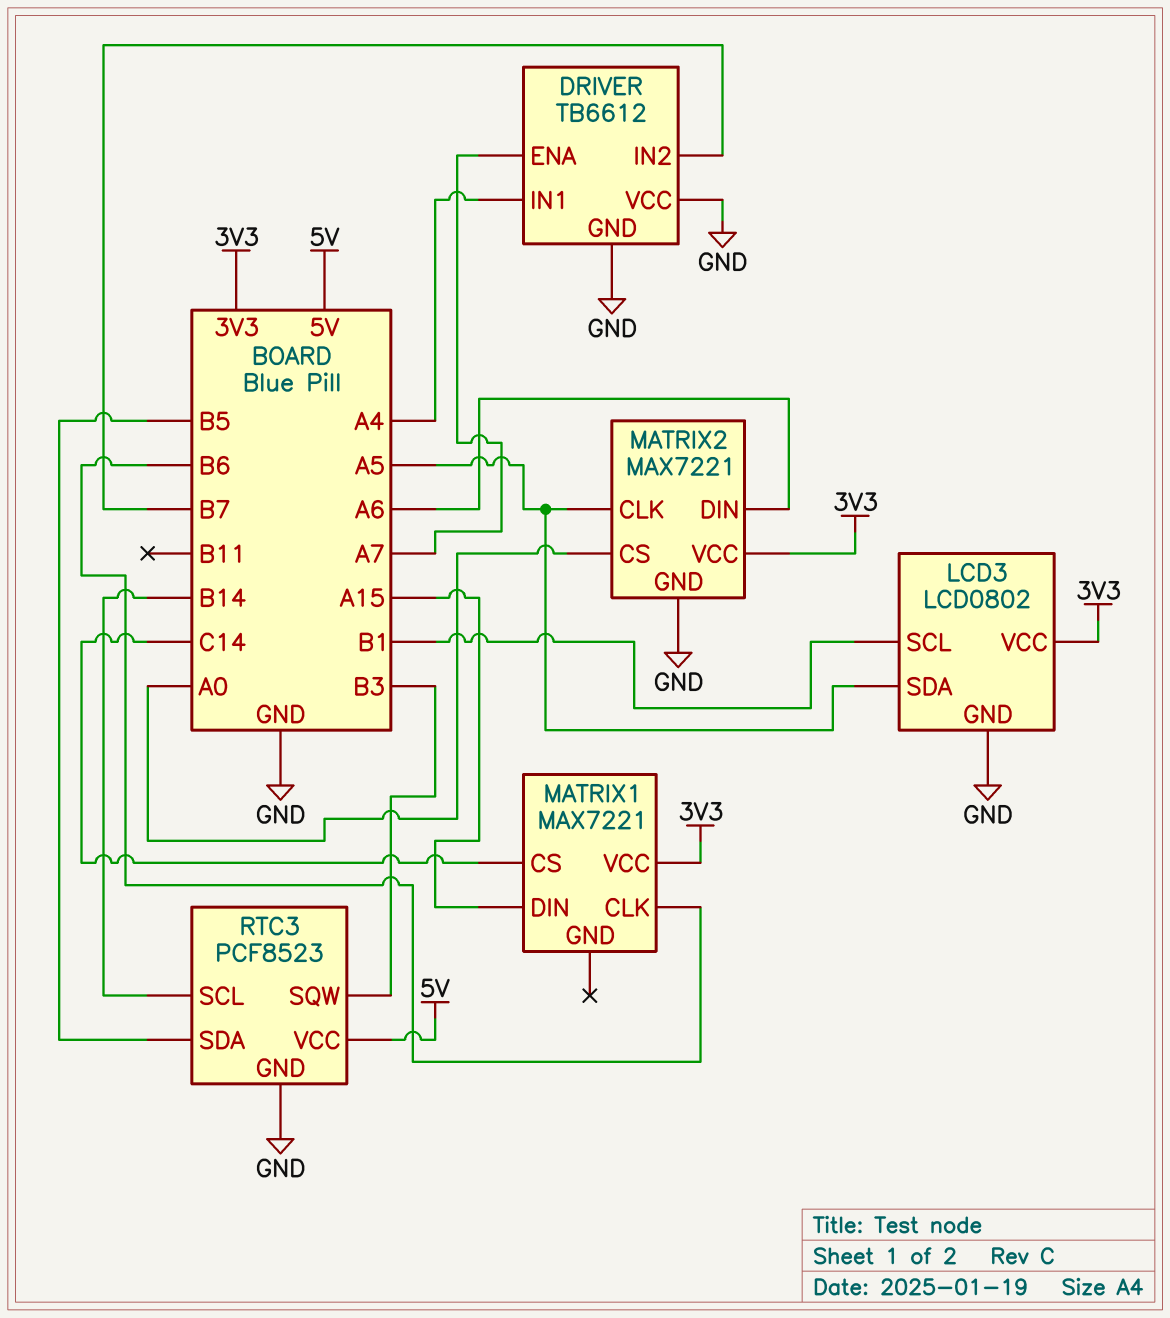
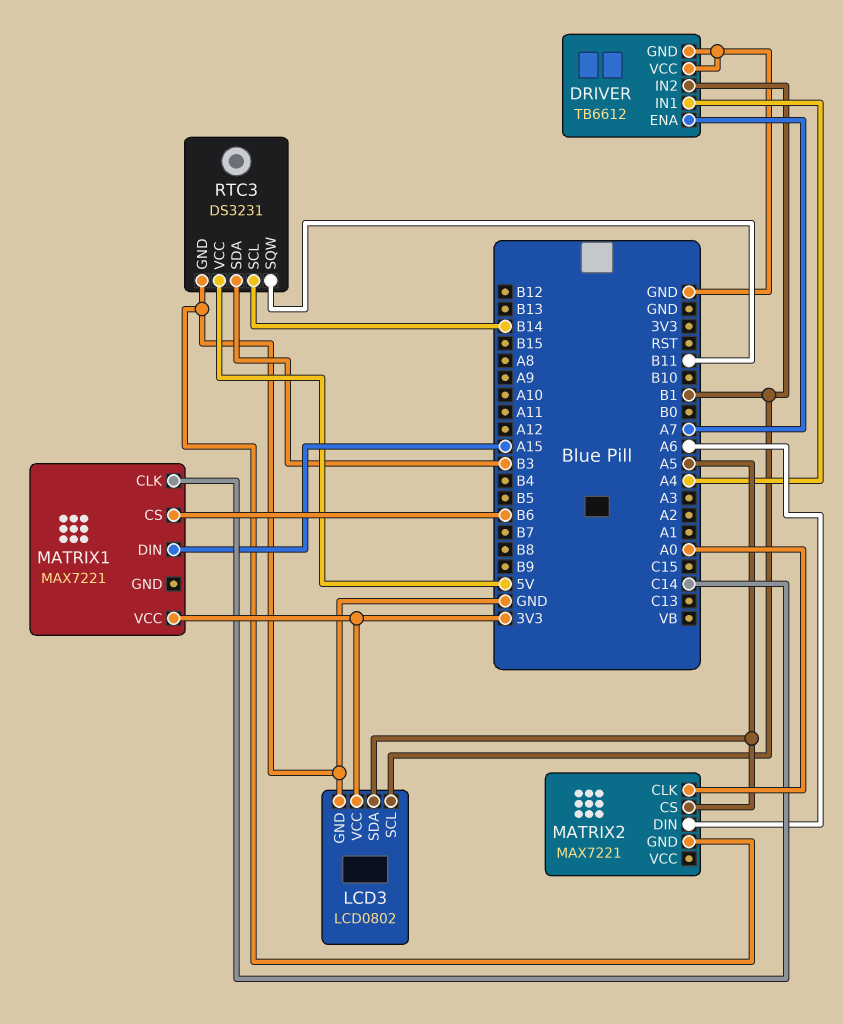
DRIVER pin IN2: B7 -> B1
MATRIX1 pin CLK: B6 -> C14
MATRIX1 pin CS: C14 -> B6
MATRIX2 pin CLK: A5 -> A0
MATRIX2 pin CS: A0 -> A5
MATRIX2 pin VCC: 3V3 -> none
RTC3: PCF8523 -> DS3231
RTC3 pin SDA: B5 -> B3
RTC3 pin SQW: B3 -> B11

